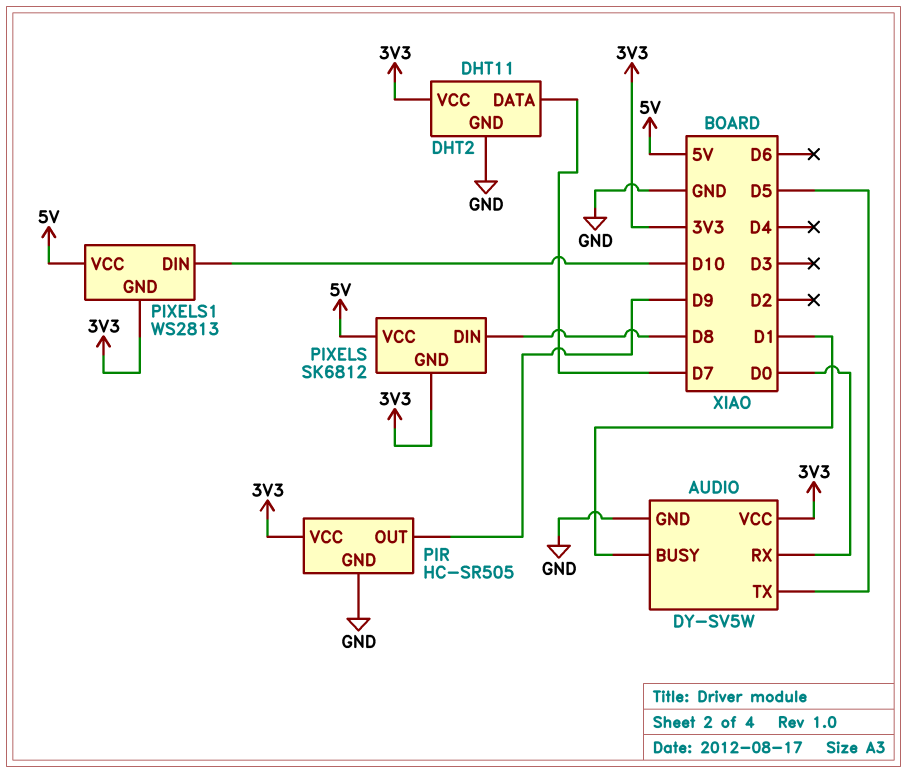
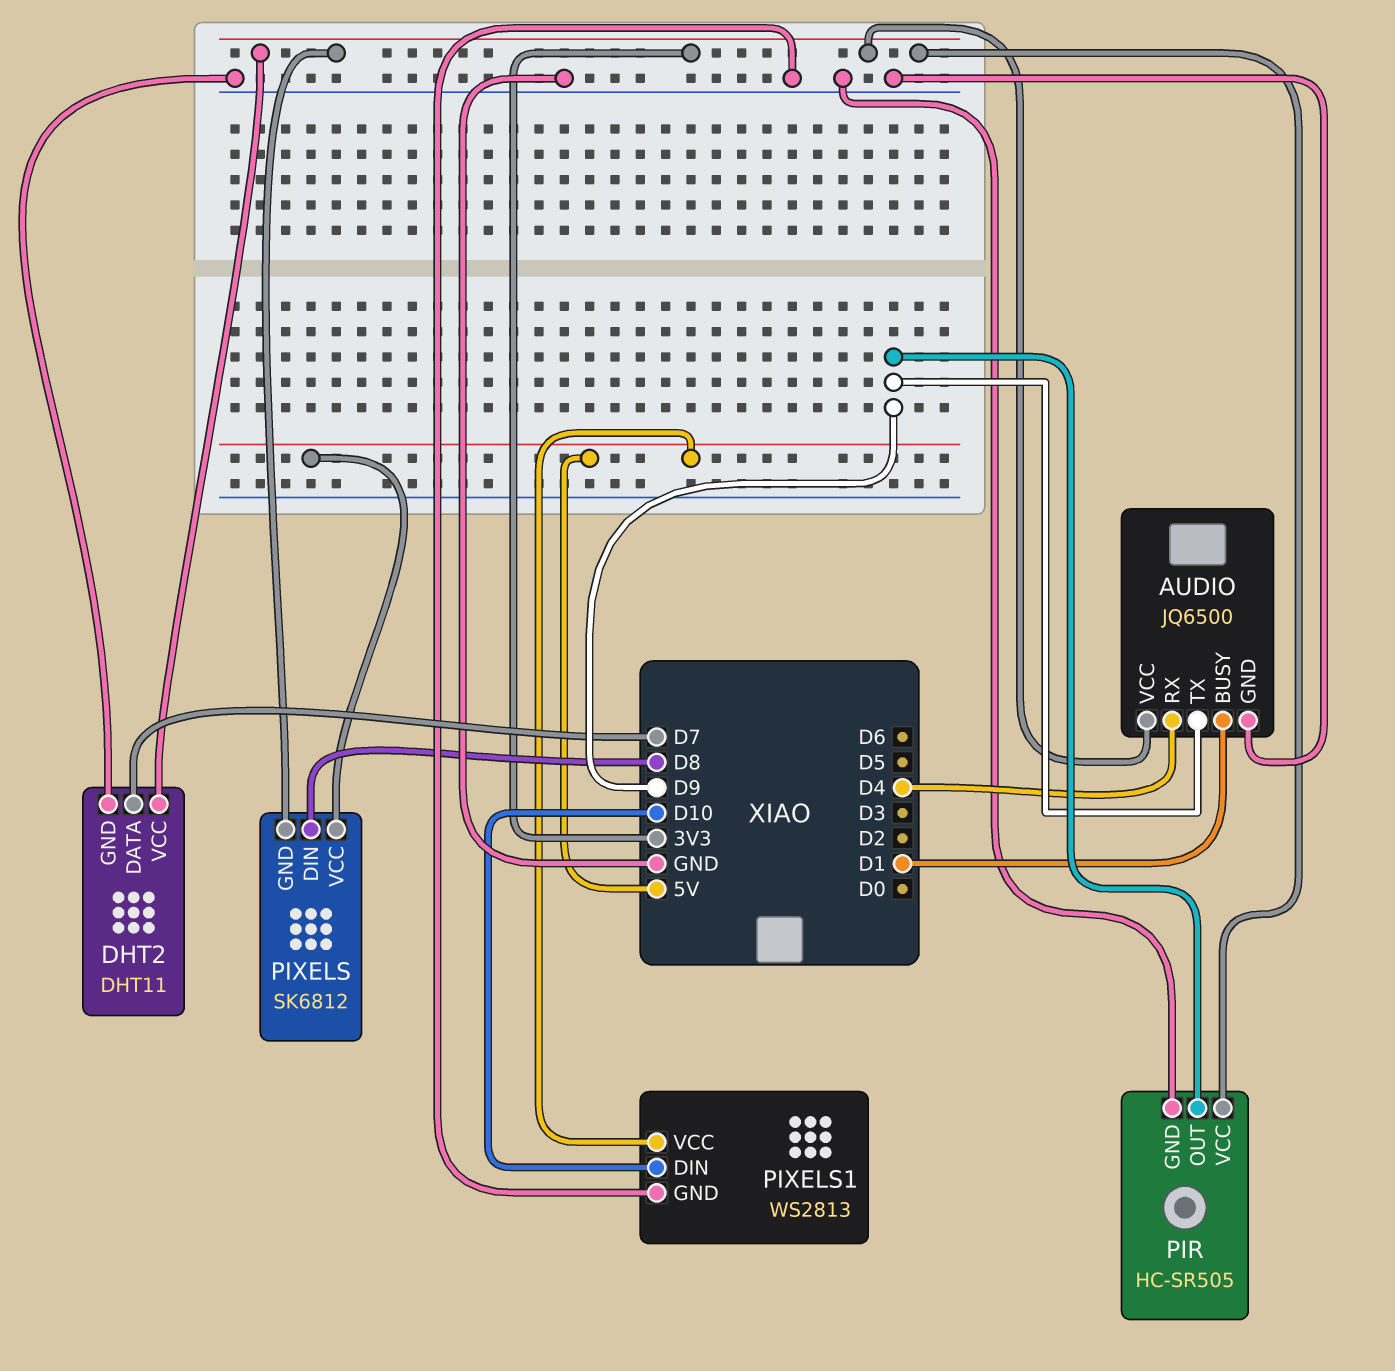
AUDIO: DY-SV5W -> JQ6500
AUDIO pin RX: D0 -> D4
AUDIO pin TX: D5 -> D9
PIXELS1 pin GND: 3V3 -> GND

